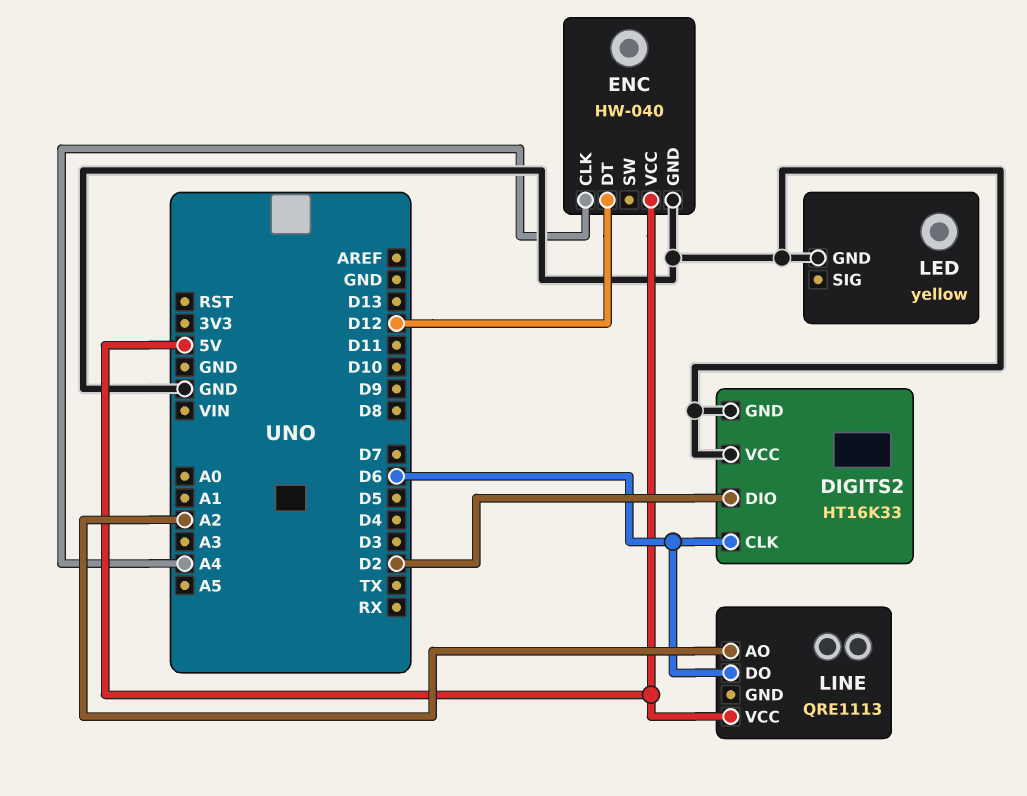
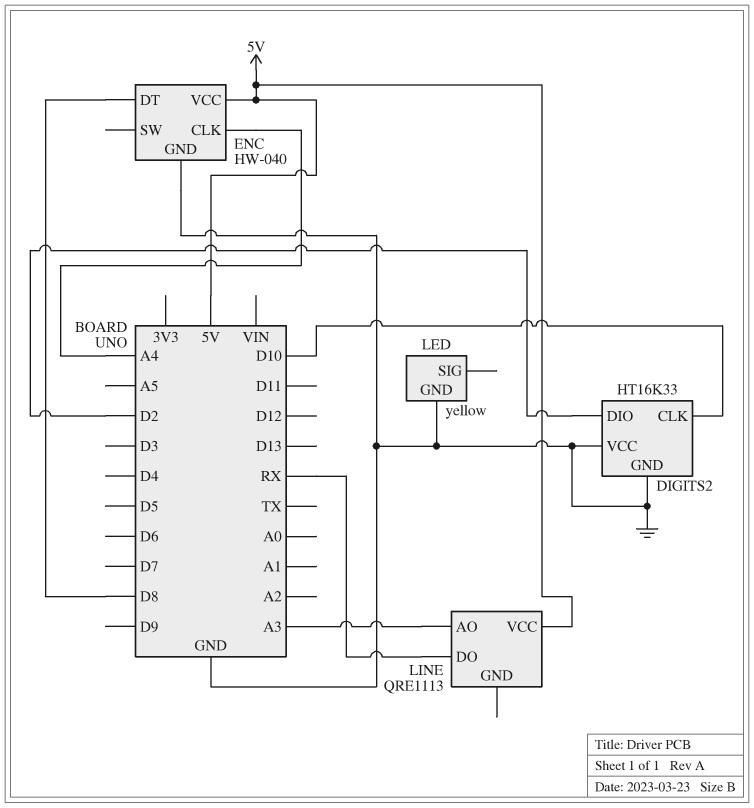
DIGITS2 pin CLK: D6 -> D10
ENC pin DT: D12 -> D8
LINE pin AO: A2 -> A3
LINE pin DO: D6 -> RX

